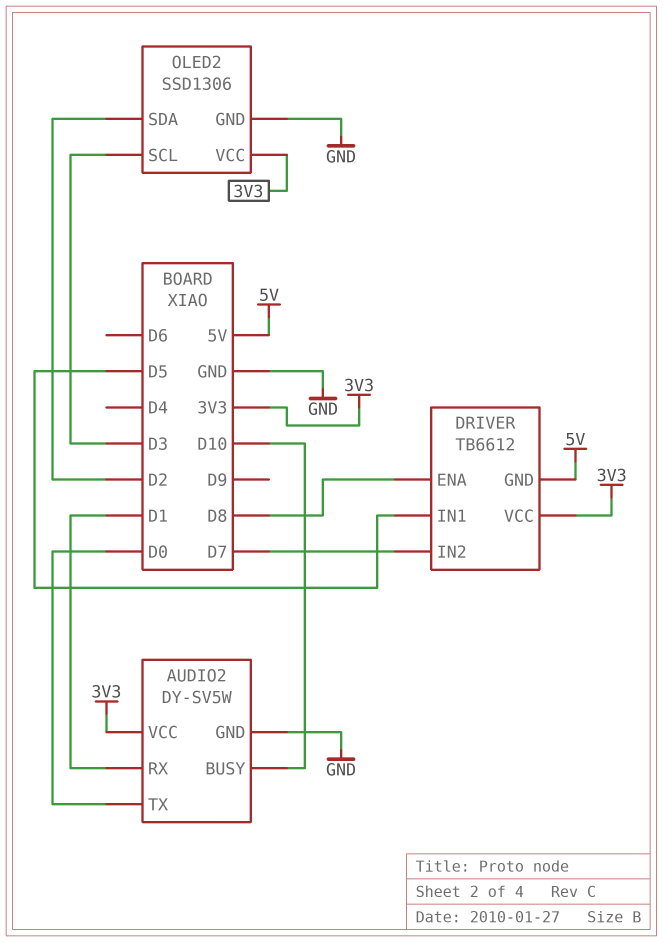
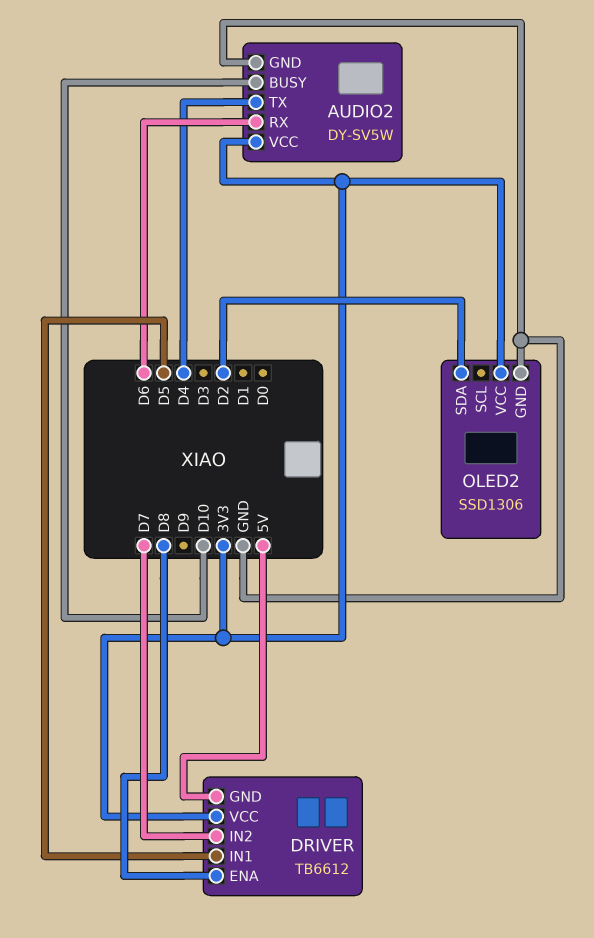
AUDIO2 pin RX: D1 -> D6
AUDIO2 pin TX: D0 -> D4
OLED2 pin SCL: D3 -> none

